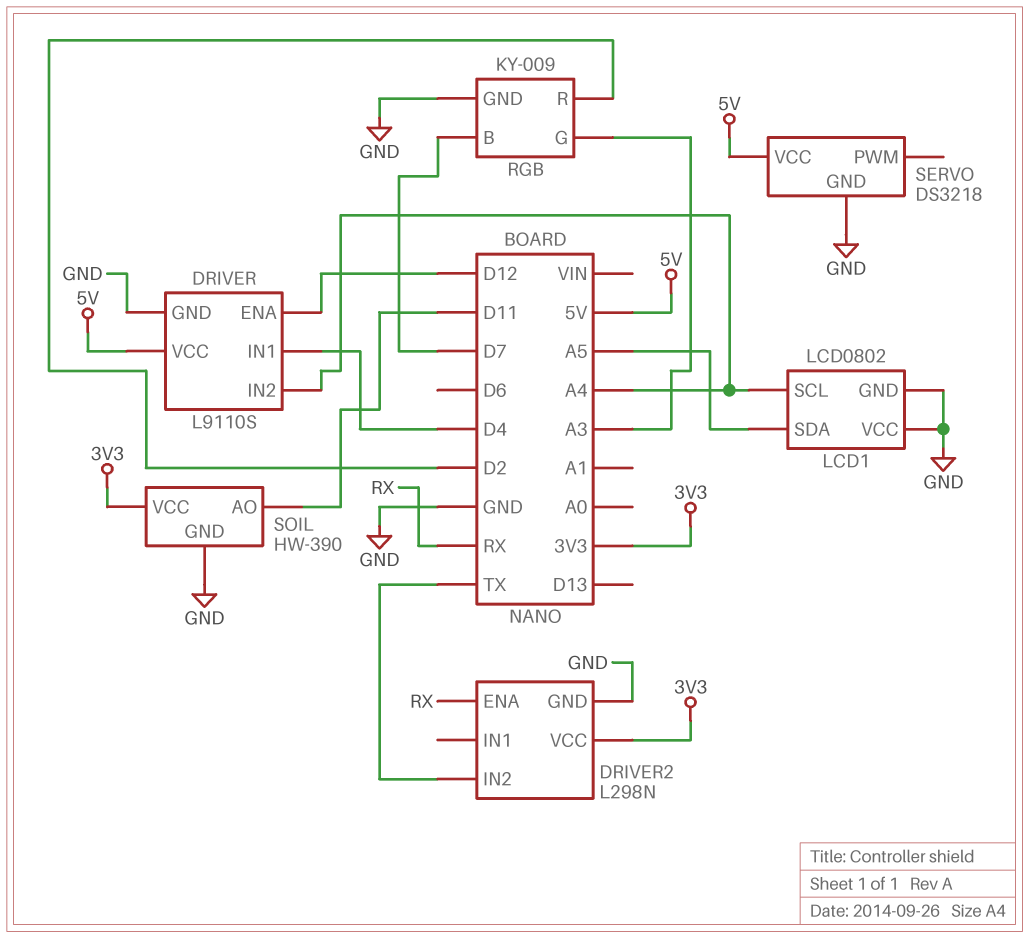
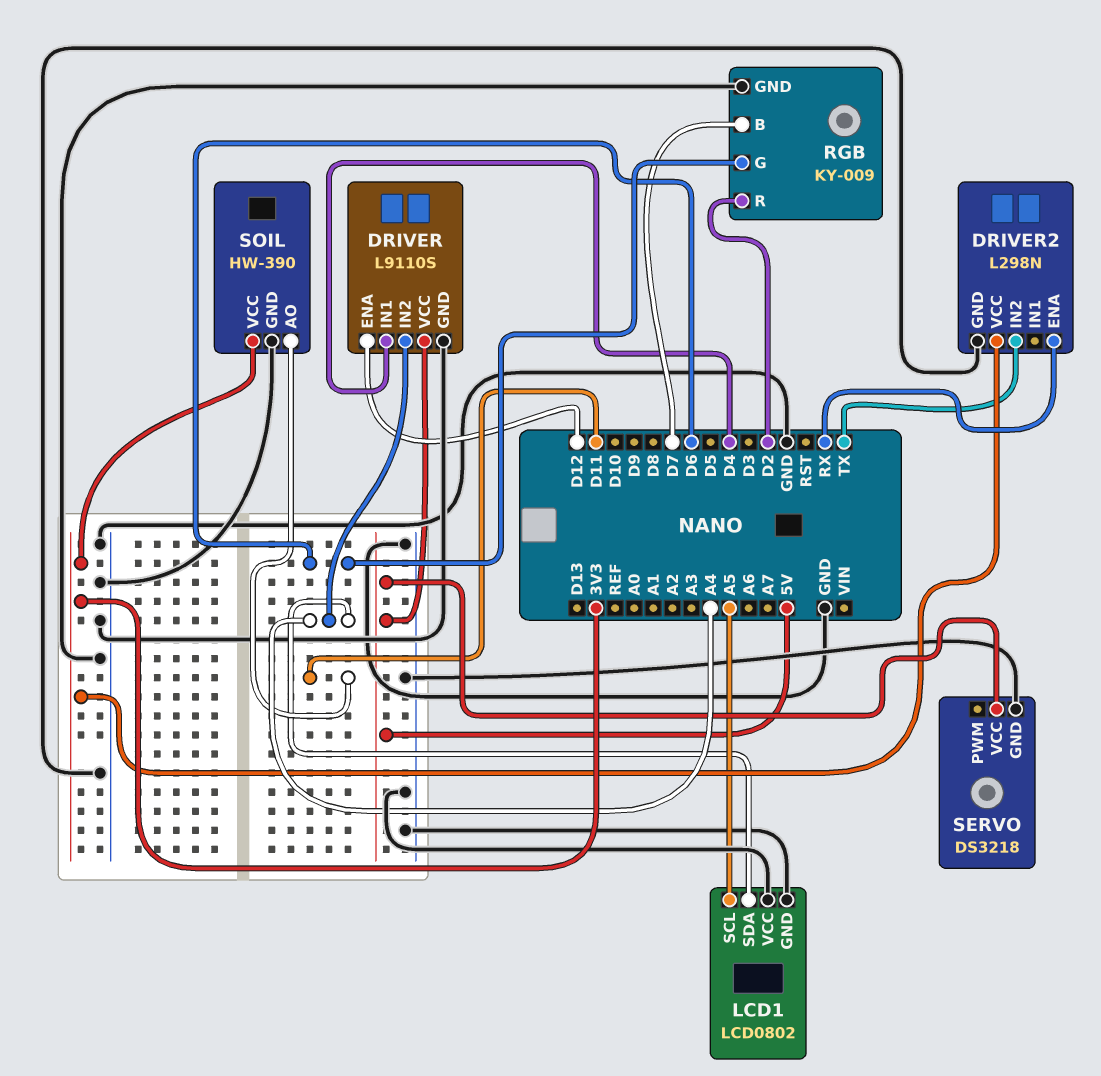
LCD1 pin SCL: A4 -> A5
LCD1 pin SDA: A5 -> A4
RGB pin G: A3 -> D6

